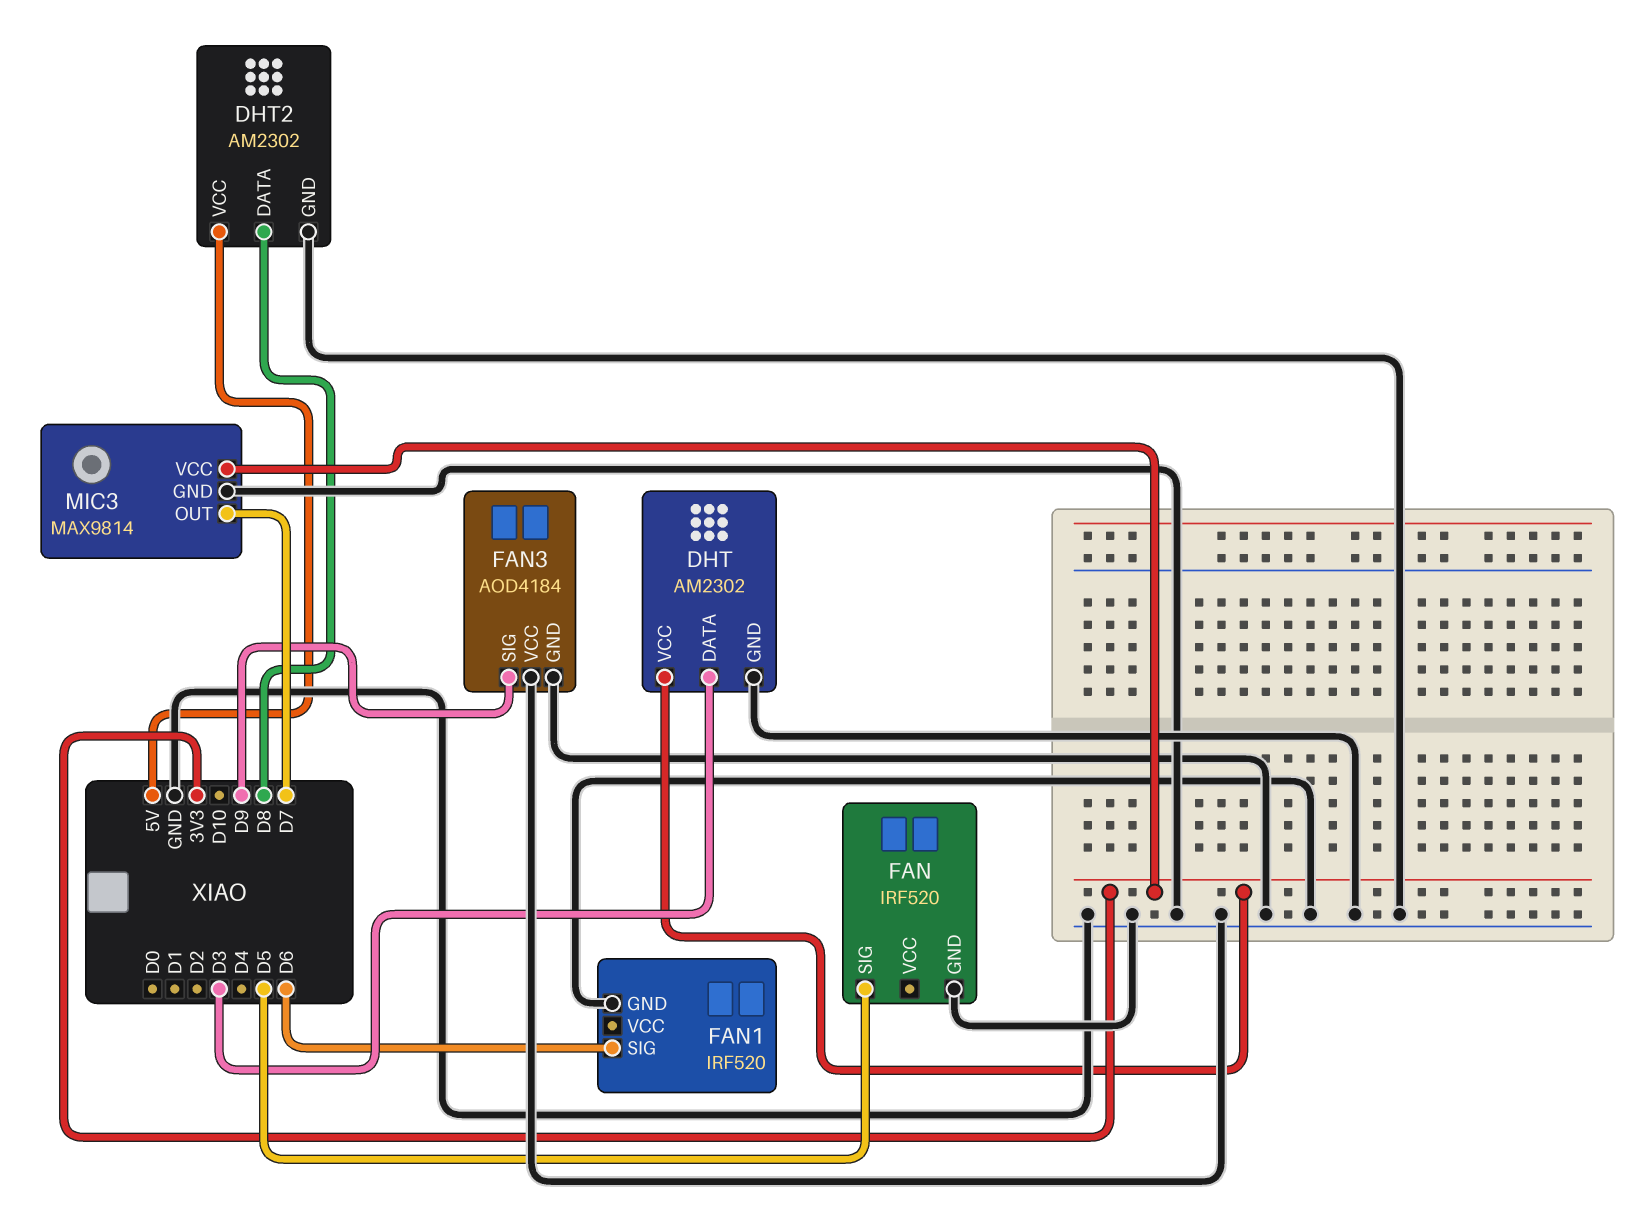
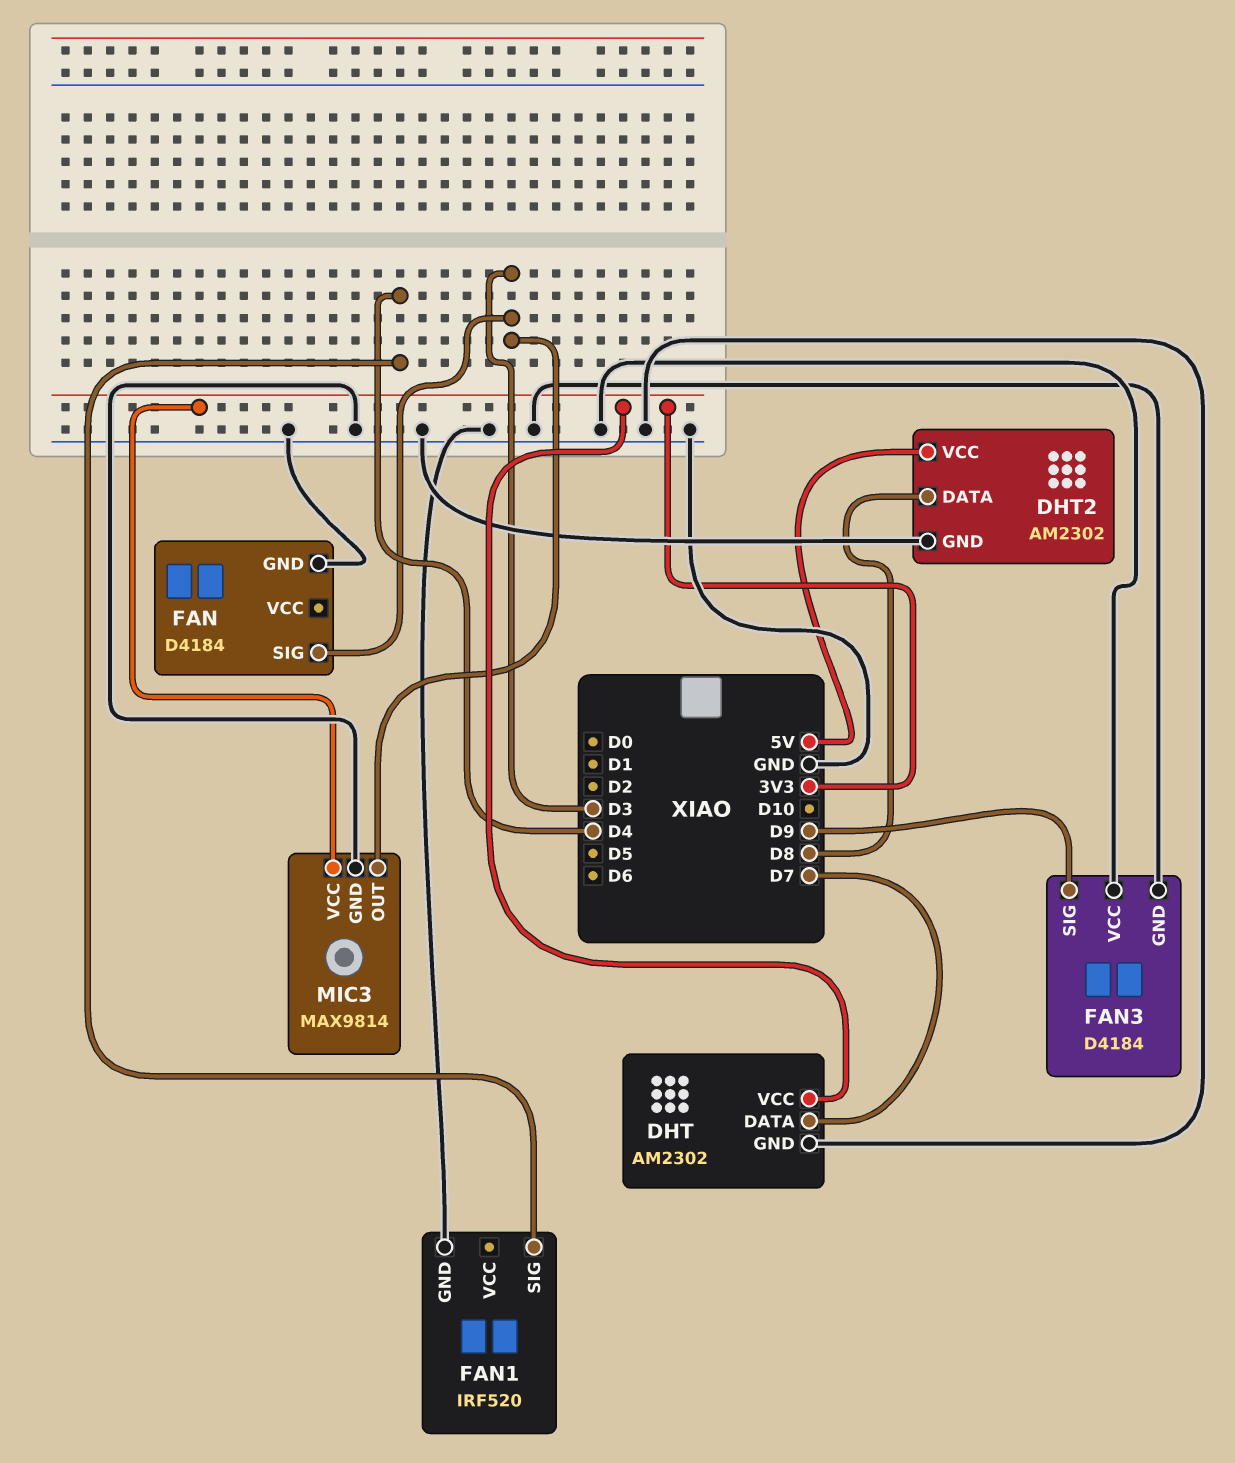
DHT pin DATA: D3 -> D7
FAN: IRF520 -> D4184
FAN pin SIG: D5 -> D3
FAN1 pin SIG: D6 -> D4
FAN3: AOD4184 -> D4184
MIC3 pin OUT: D7 -> D3

